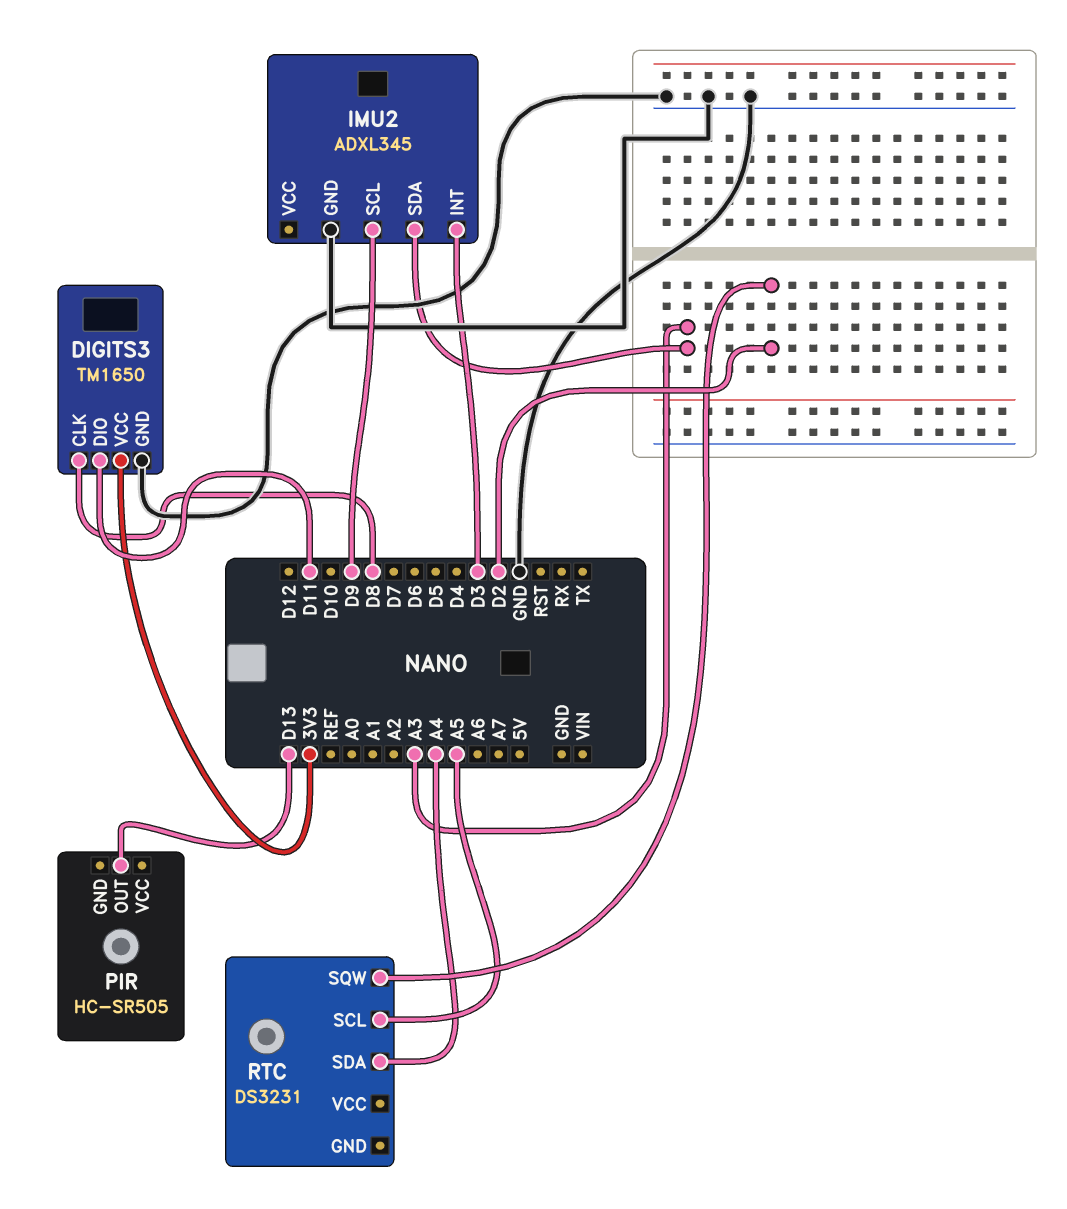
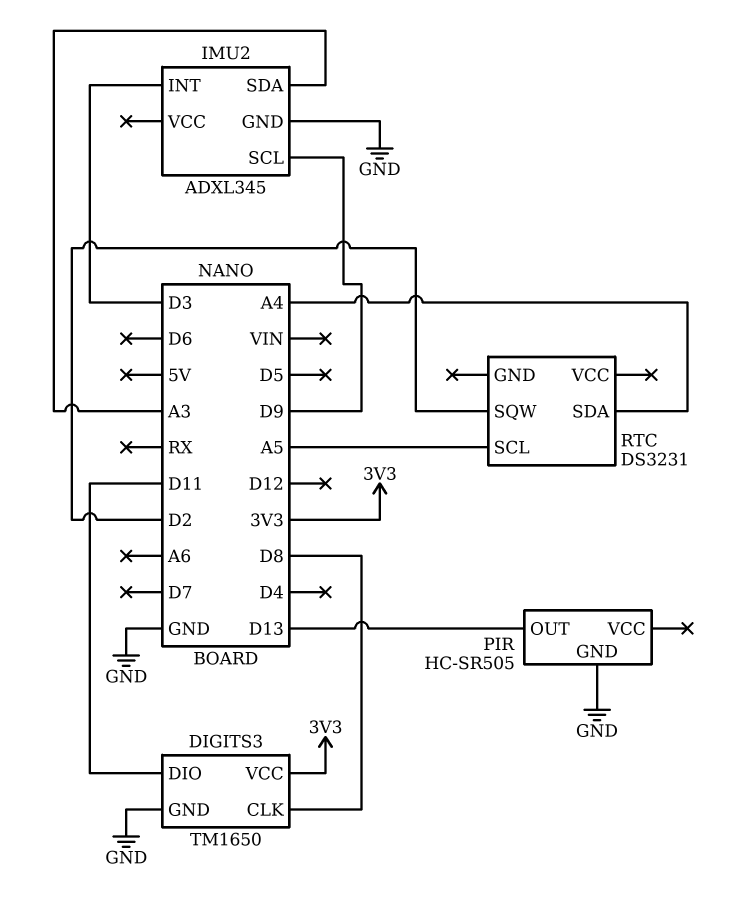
PIR pin GND: none -> GND

